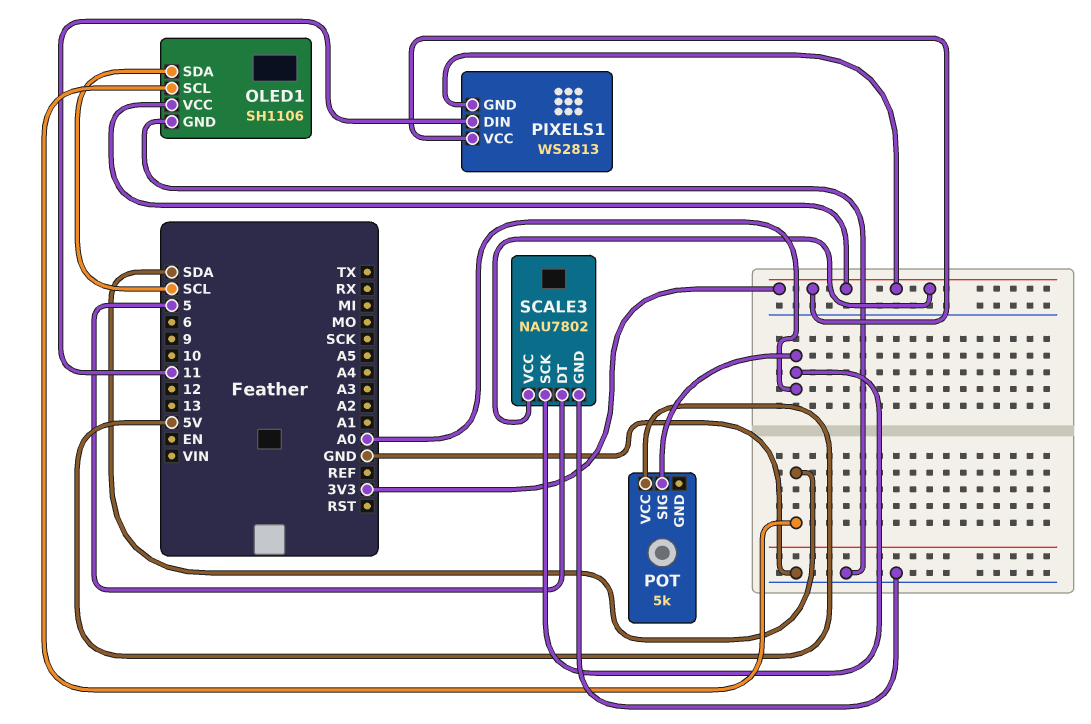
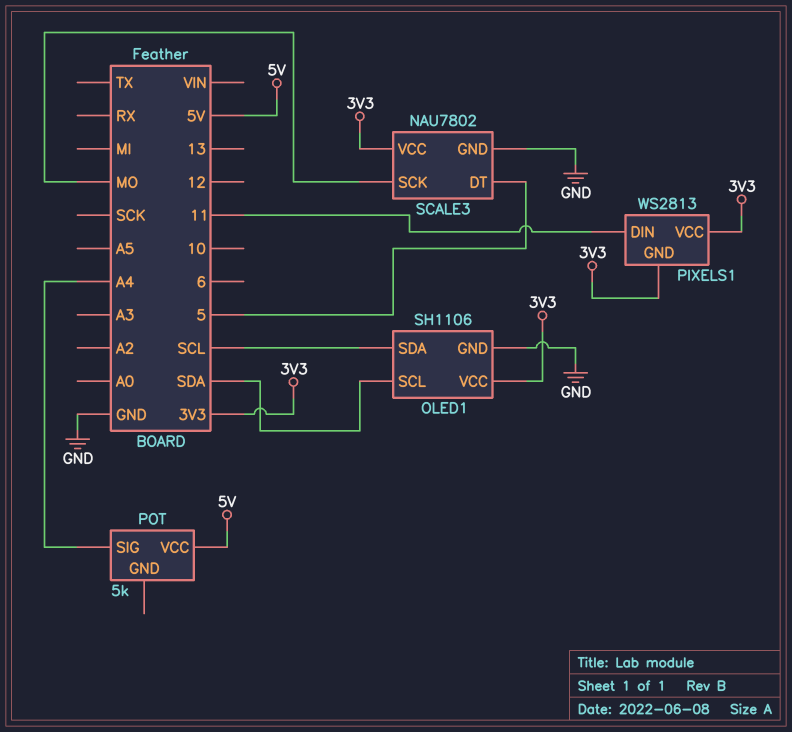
POT pin SIG: A0 -> A4
SCALE3 pin SCK: A0 -> MO

